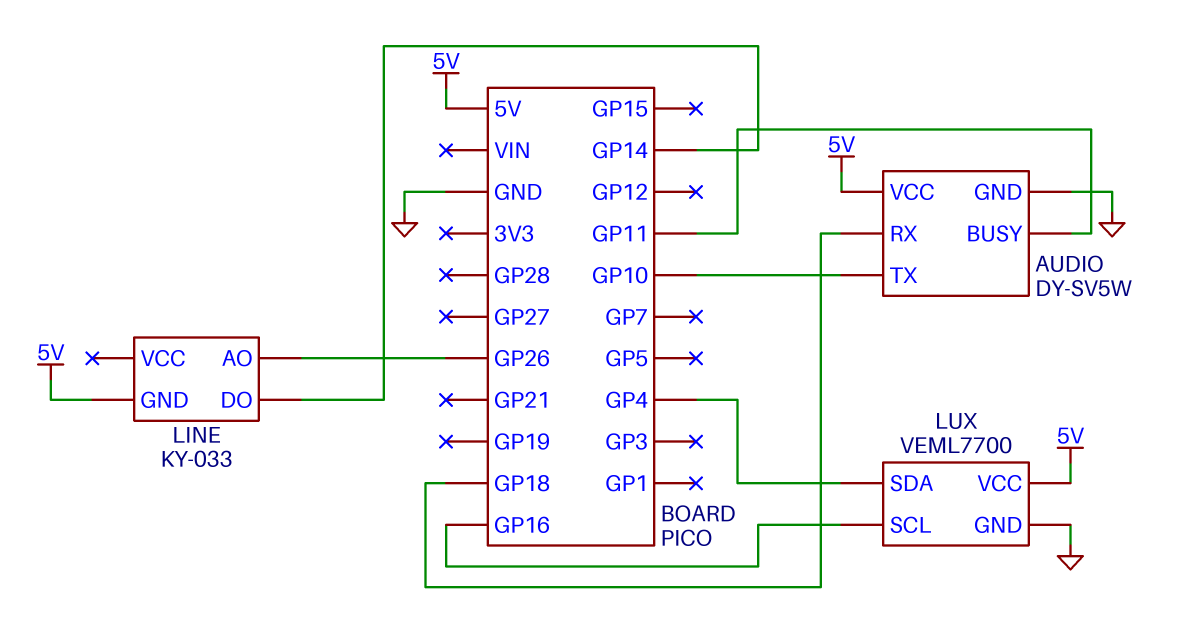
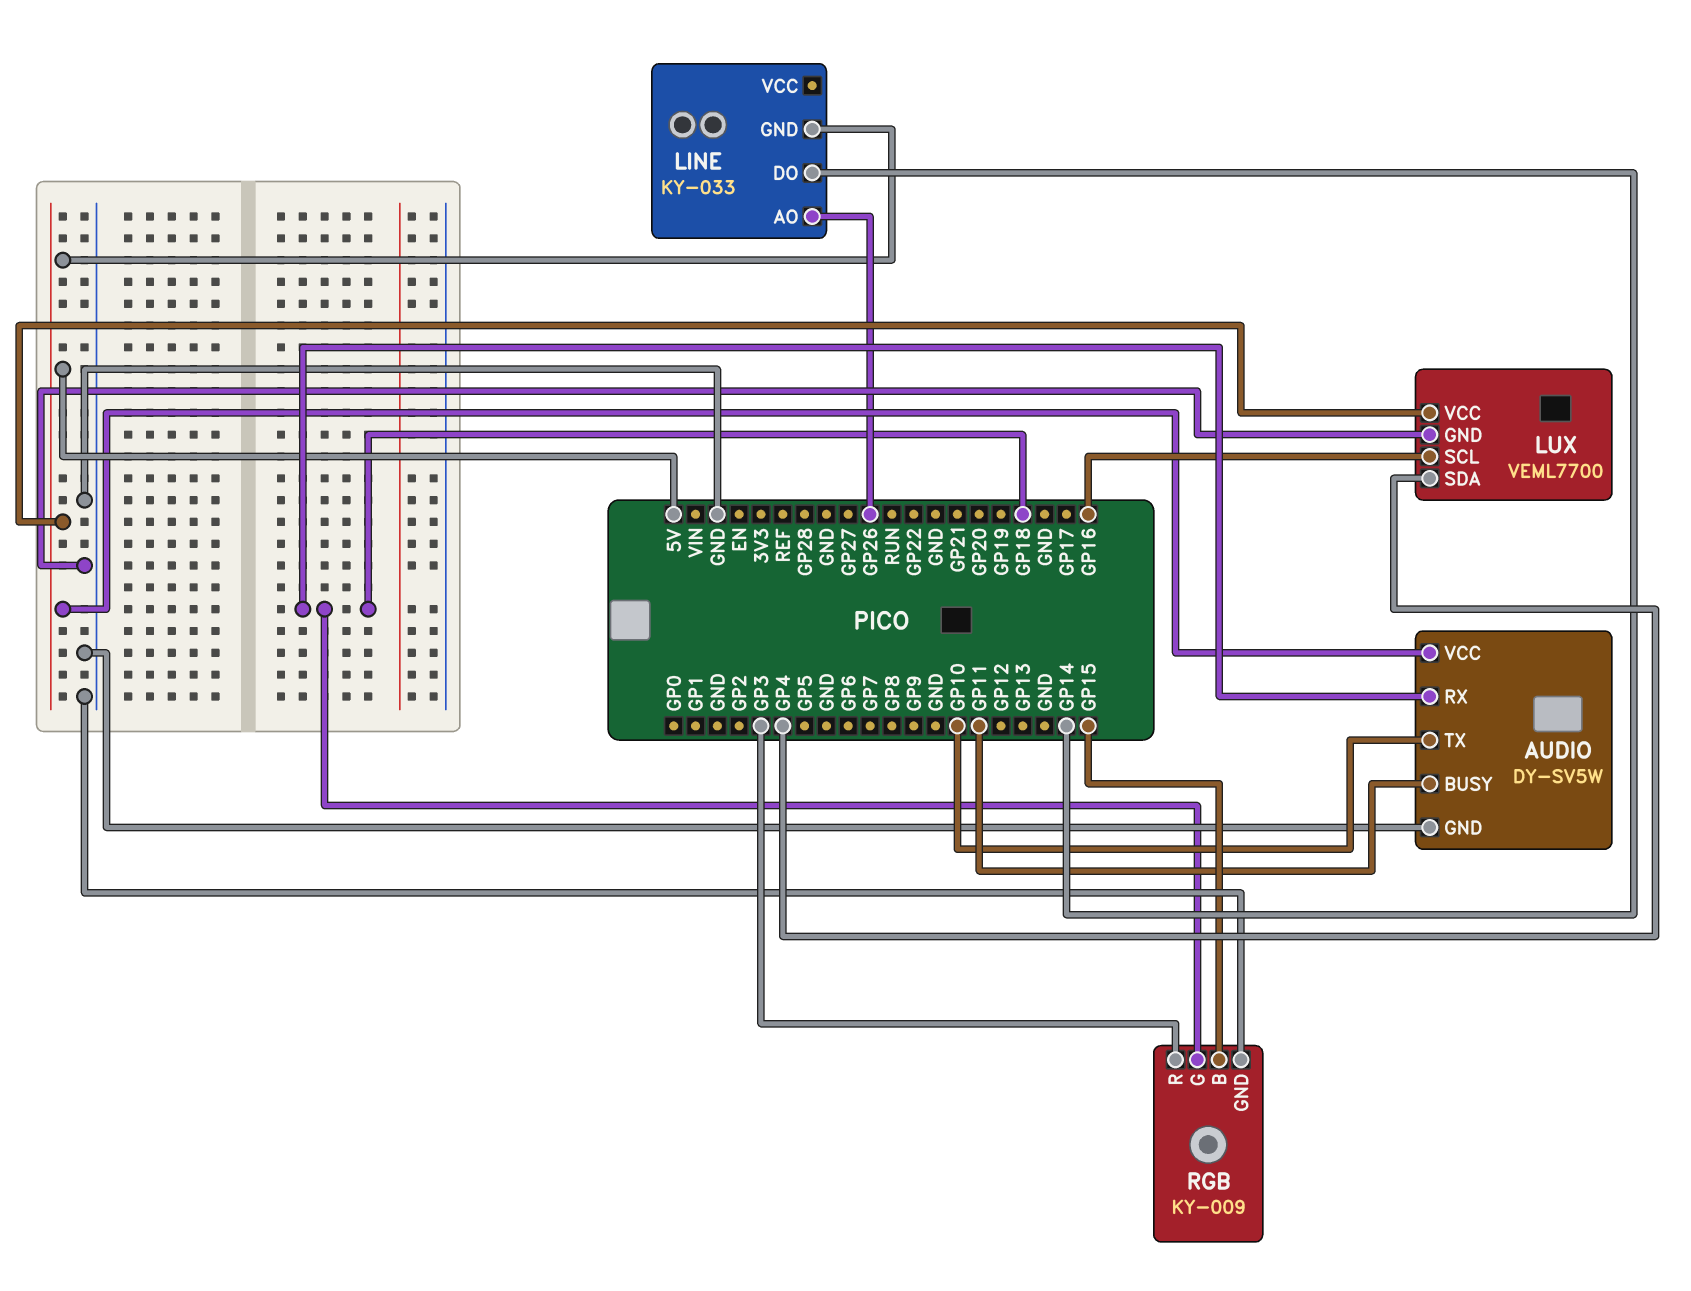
RGB: none -> KY-009
RGB pin B: none -> GP15
RGB pin G: none -> GP18
RGB pin GND: none -> GND
RGB pin R: none -> GP3

